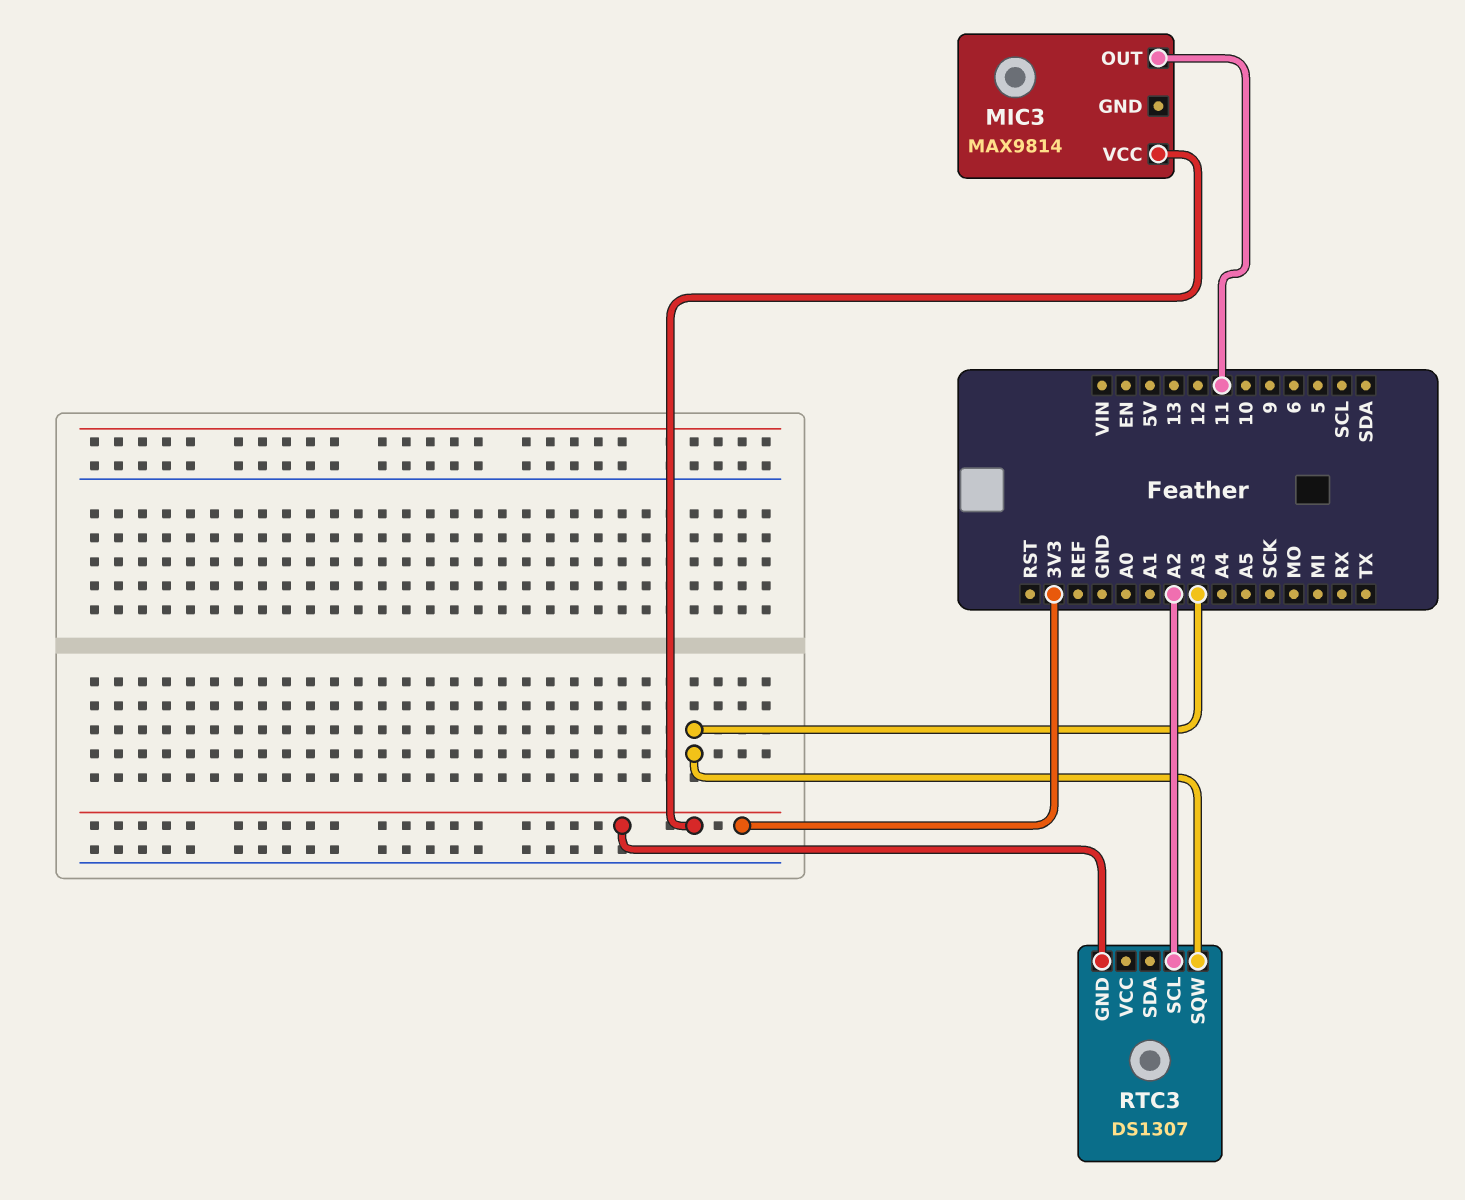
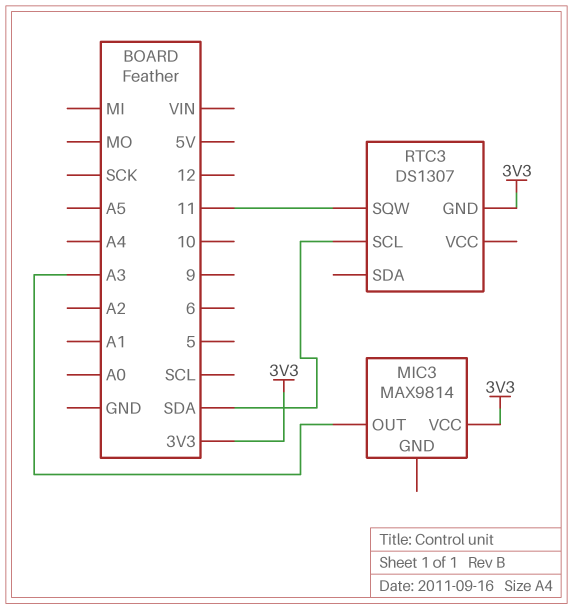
MIC3 pin OUT: 11 -> A3
RTC3 pin SCL: A2 -> SDA
RTC3 pin SQW: A3 -> 11

